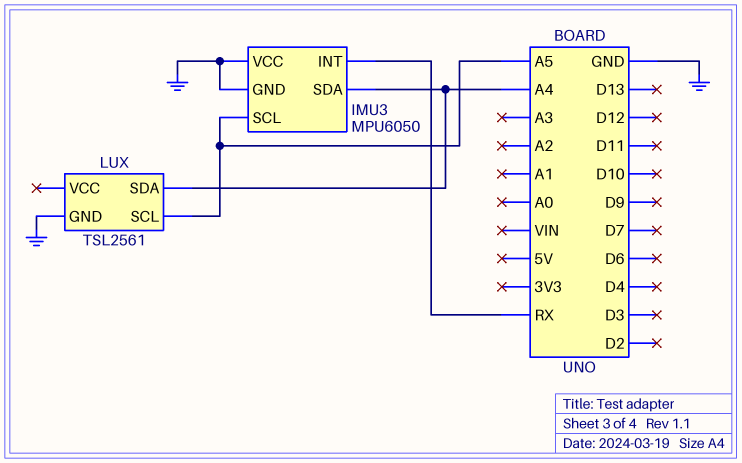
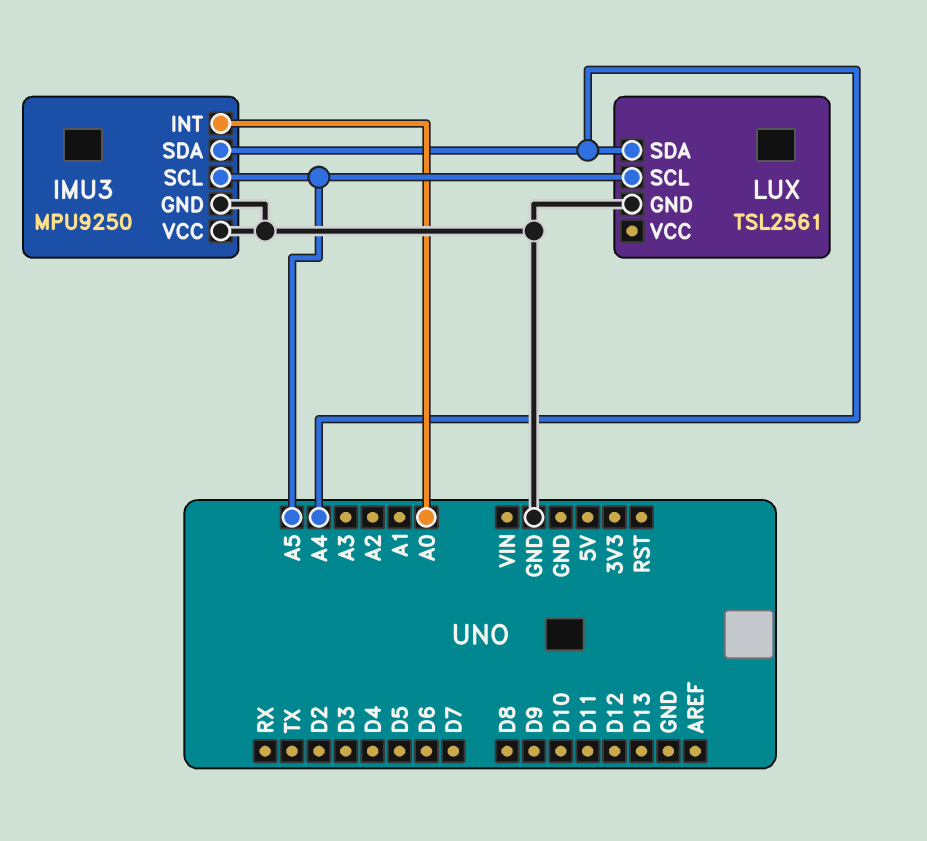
IMU3: MPU6050 -> MPU9250
IMU3 pin INT: RX -> A0

